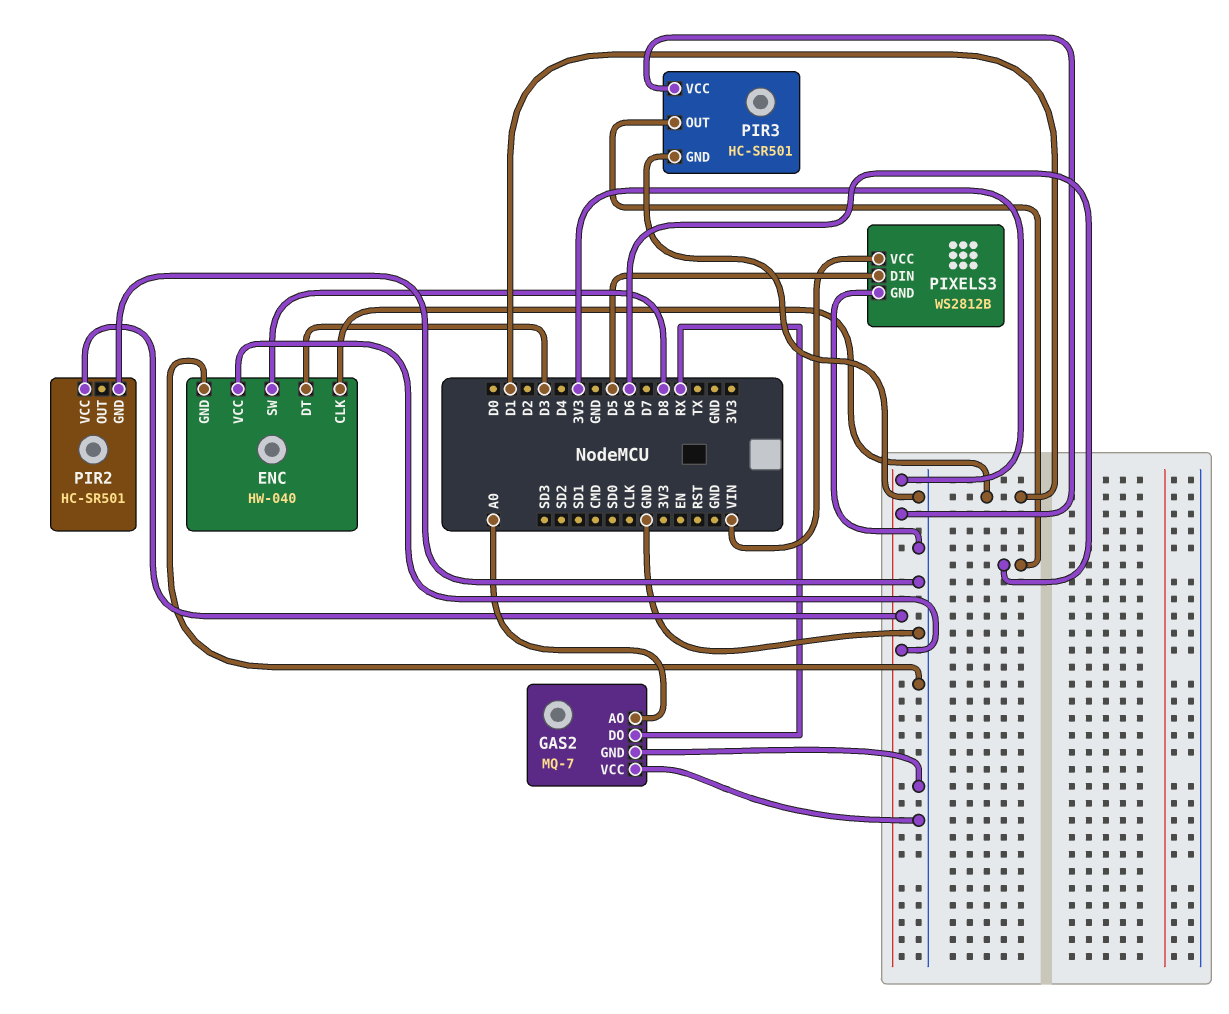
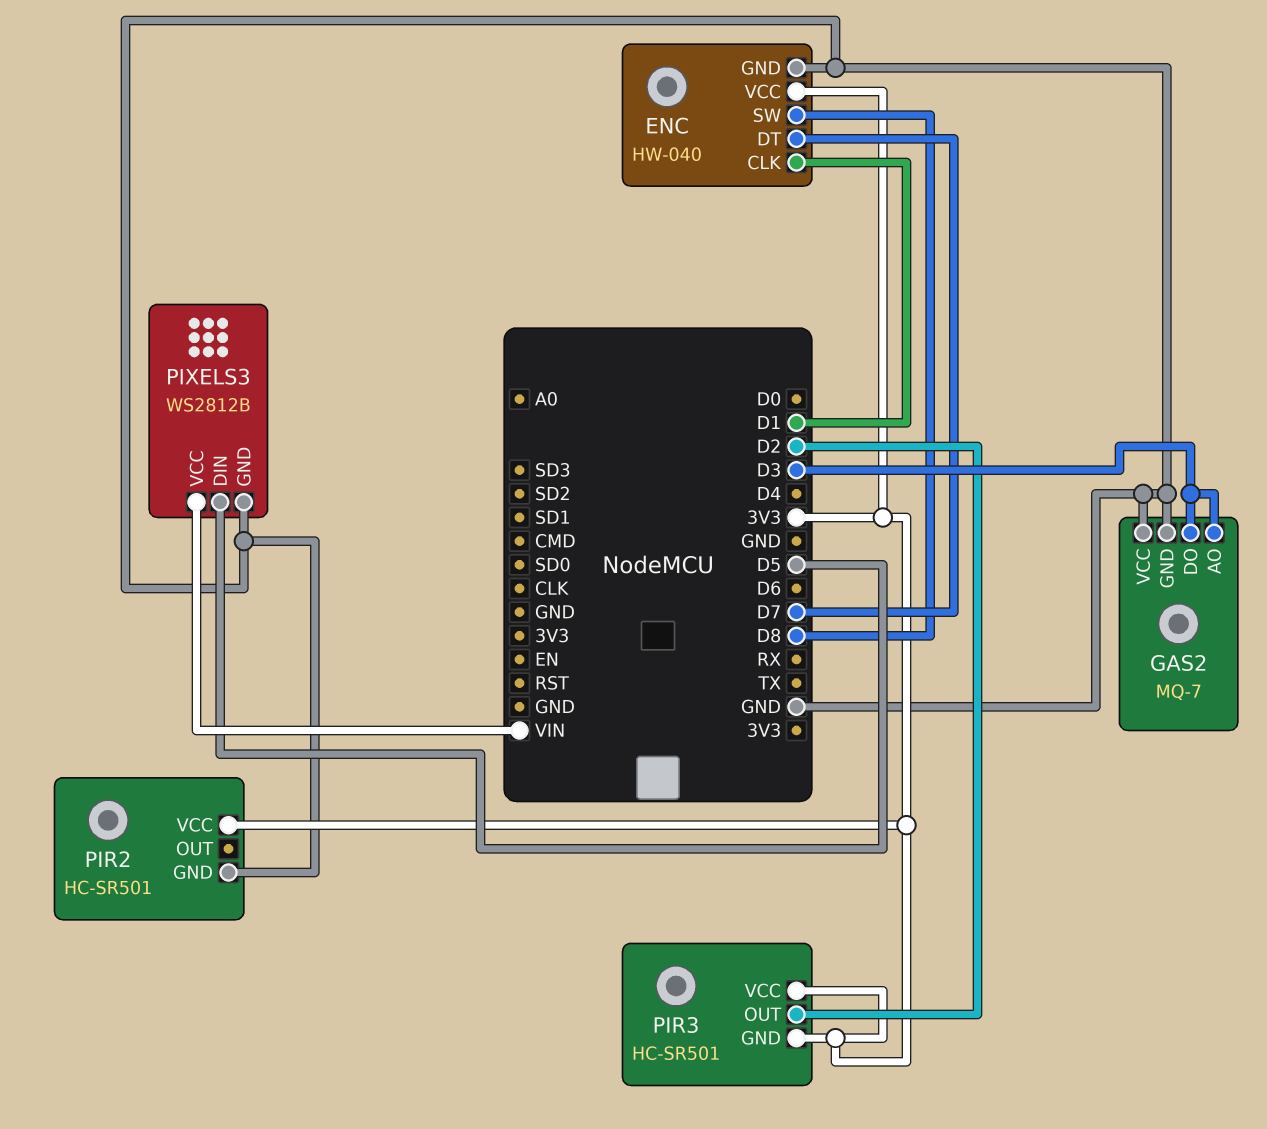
ENC pin DT: D3 -> D7
GAS2 pin AO: A0 -> D3
GAS2 pin DO: RX -> D3
PIR3 pin GND: GND -> 3V3
PIR3 pin OUT: D6 -> D2

